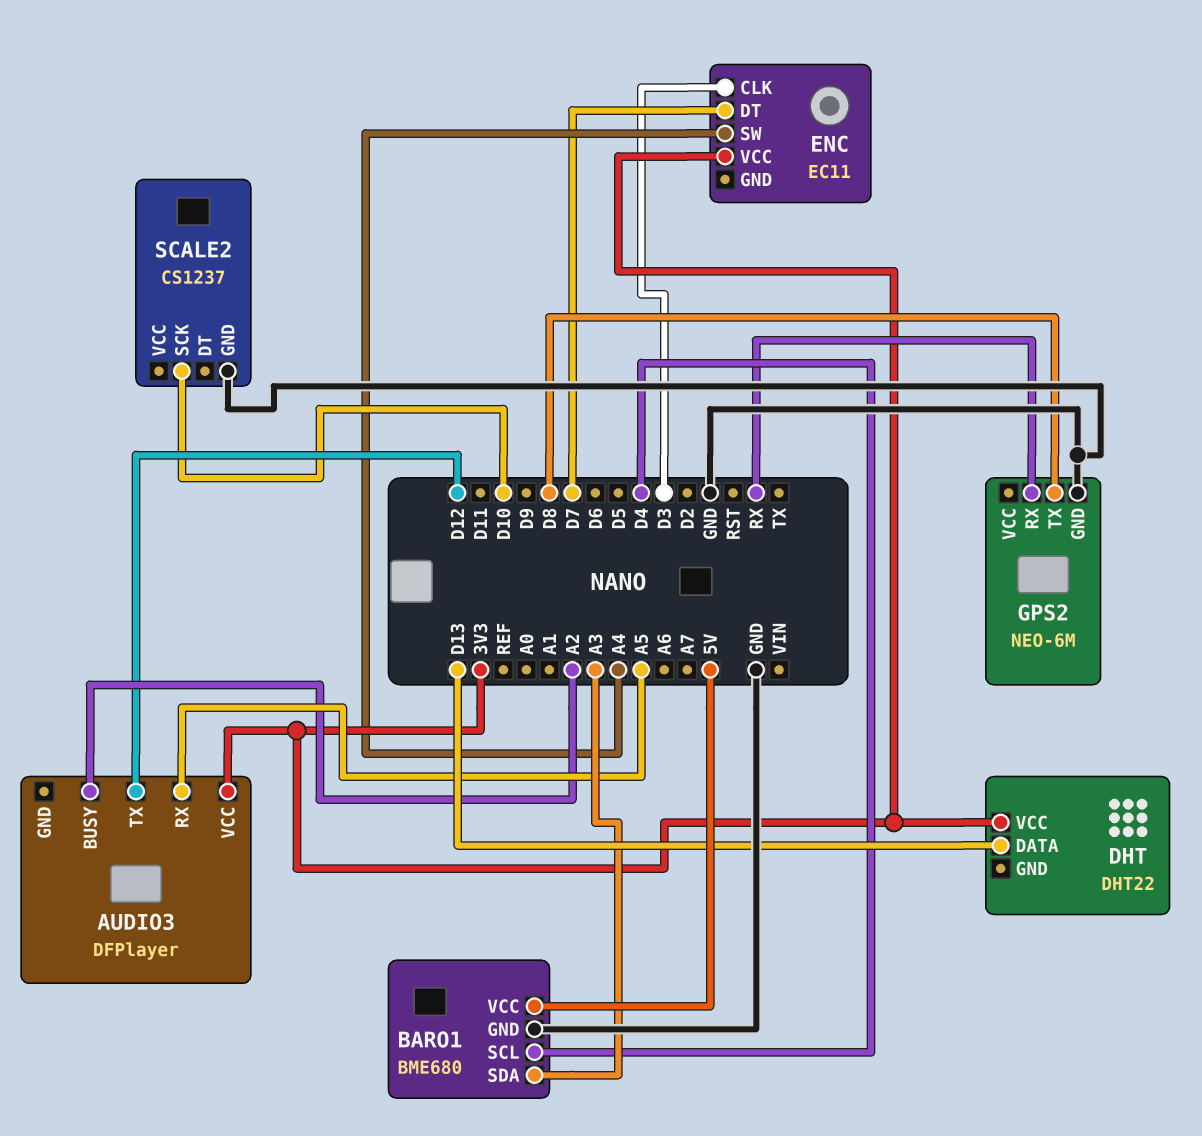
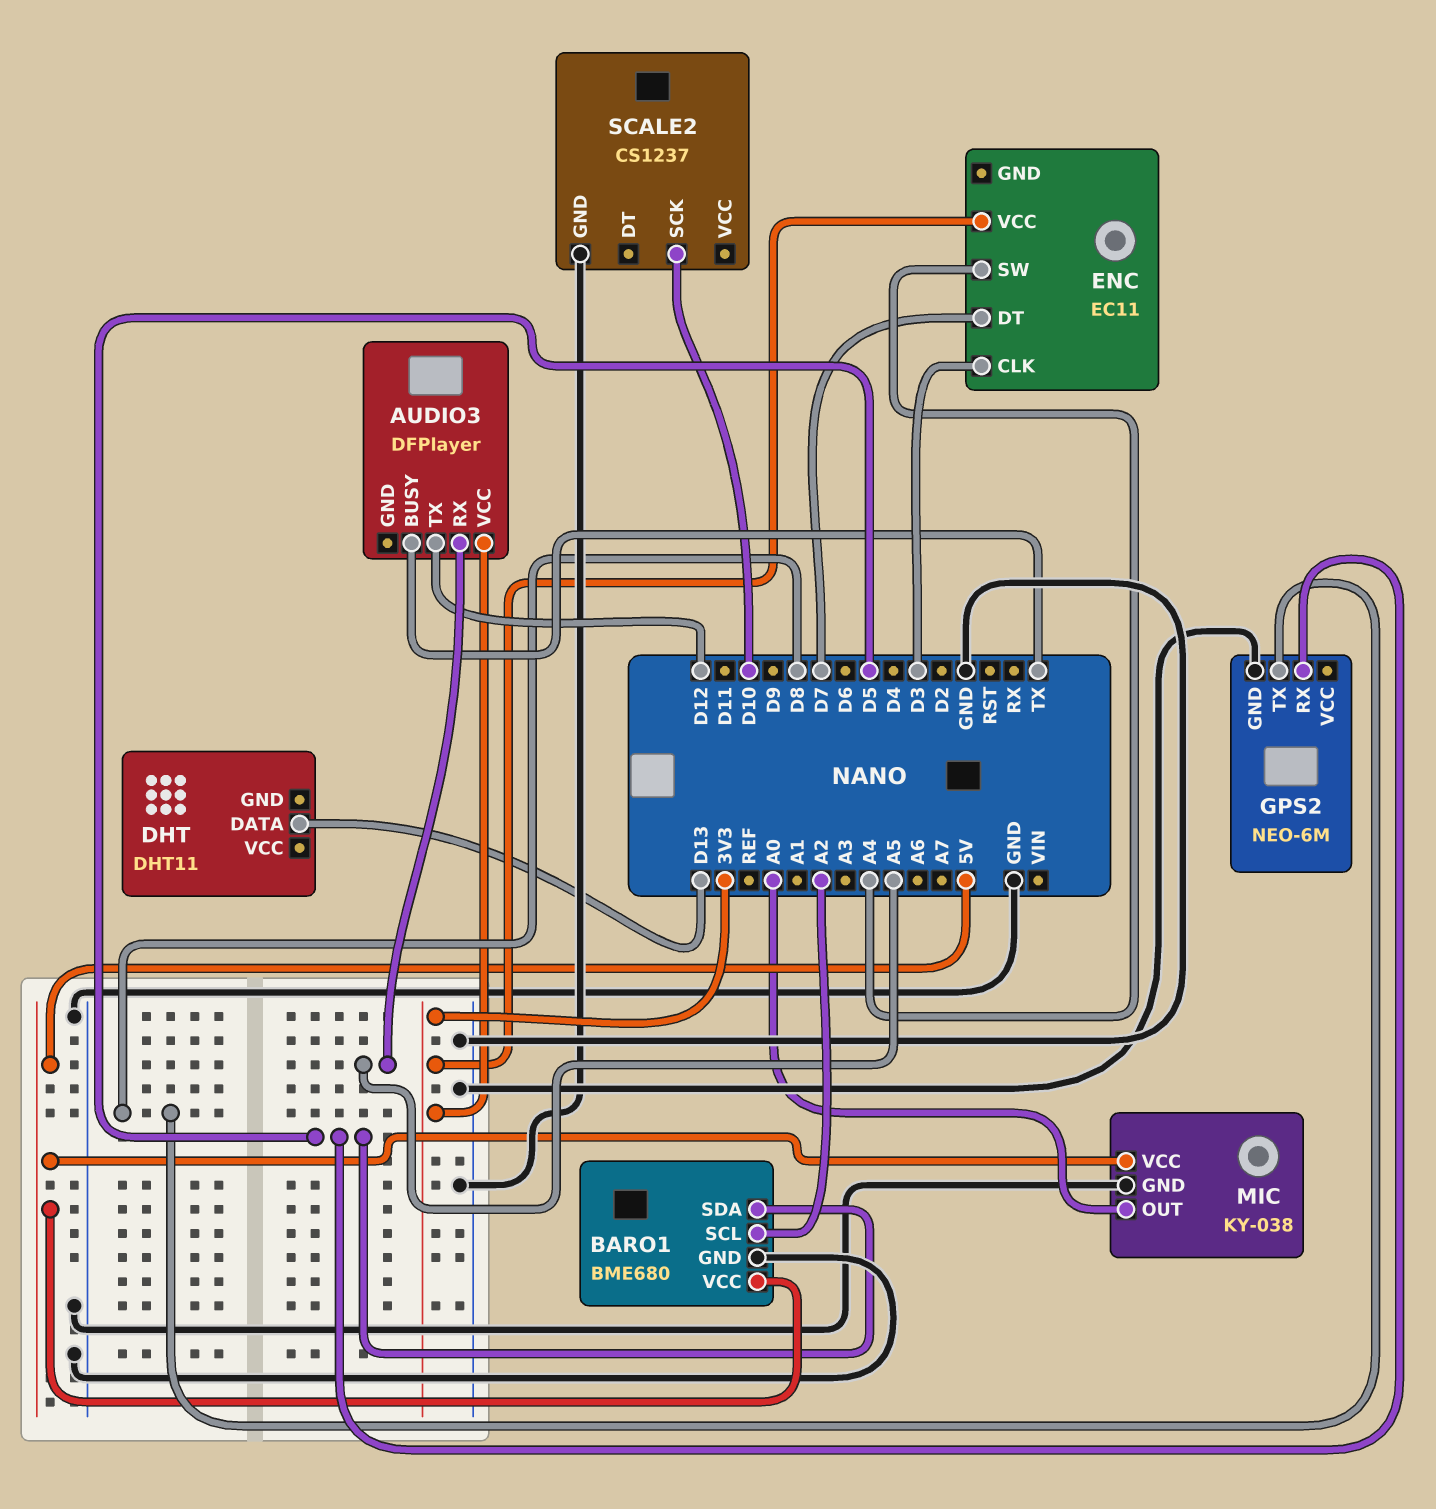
AUDIO3 pin BUSY: A2 -> TX
BARO1 pin SCL: D4 -> A2
BARO1 pin SDA: A3 -> D5
DHT: DHT22 -> DHT11
DHT pin VCC: 3V3 -> none
GPS2 pin RX: RX -> D5
MIC: none -> KY-038
MIC pin GND: none -> GND
MIC pin OUT: none -> A0
MIC pin VCC: none -> 5V

